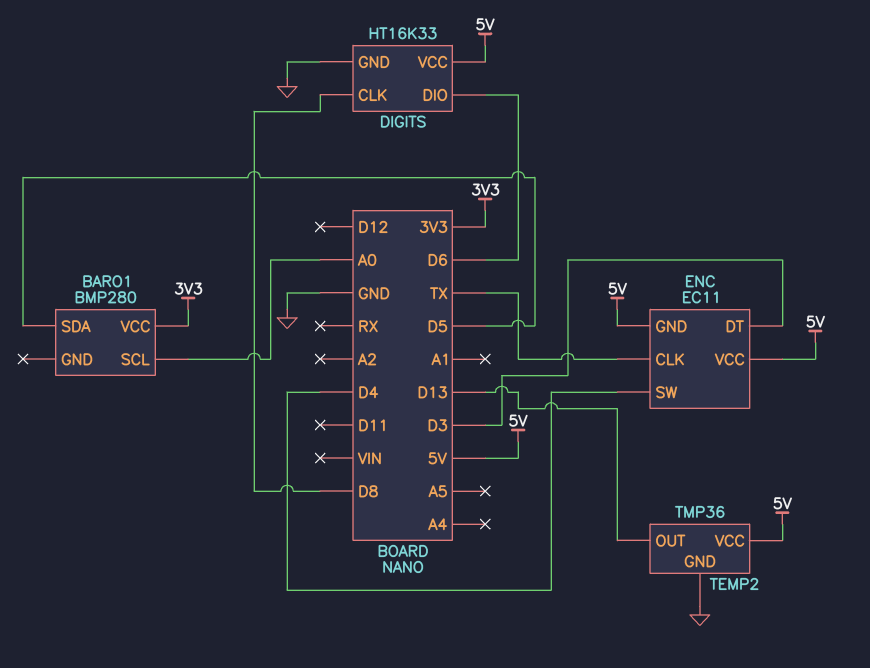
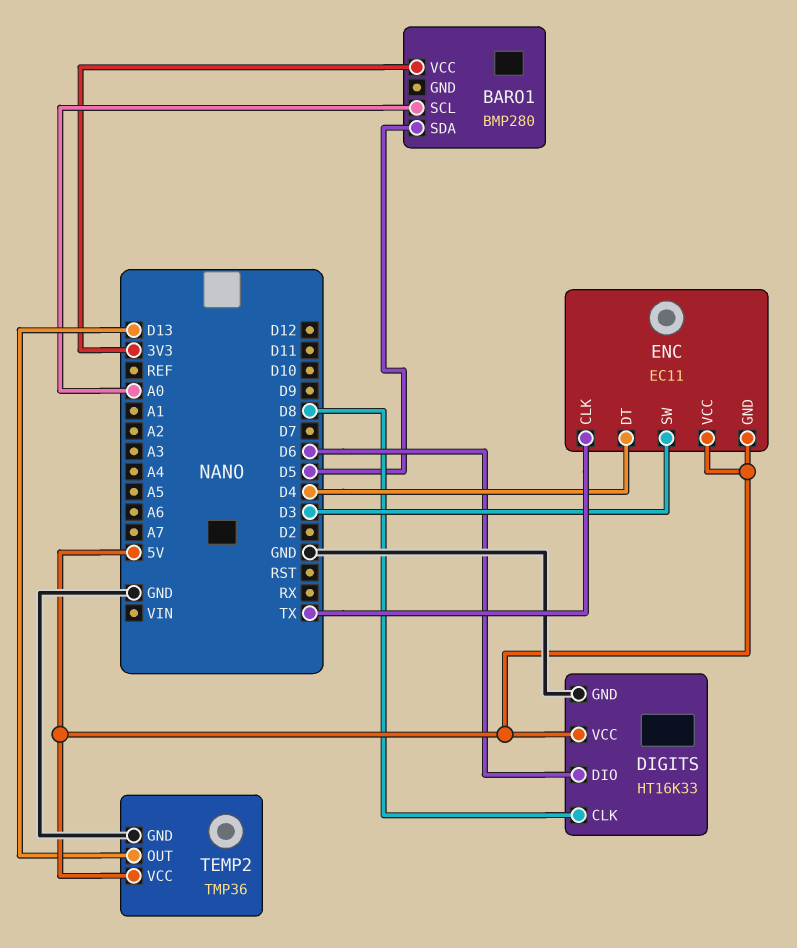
ENC pin DT: D3 -> D4
ENC pin SW: D4 -> D3

